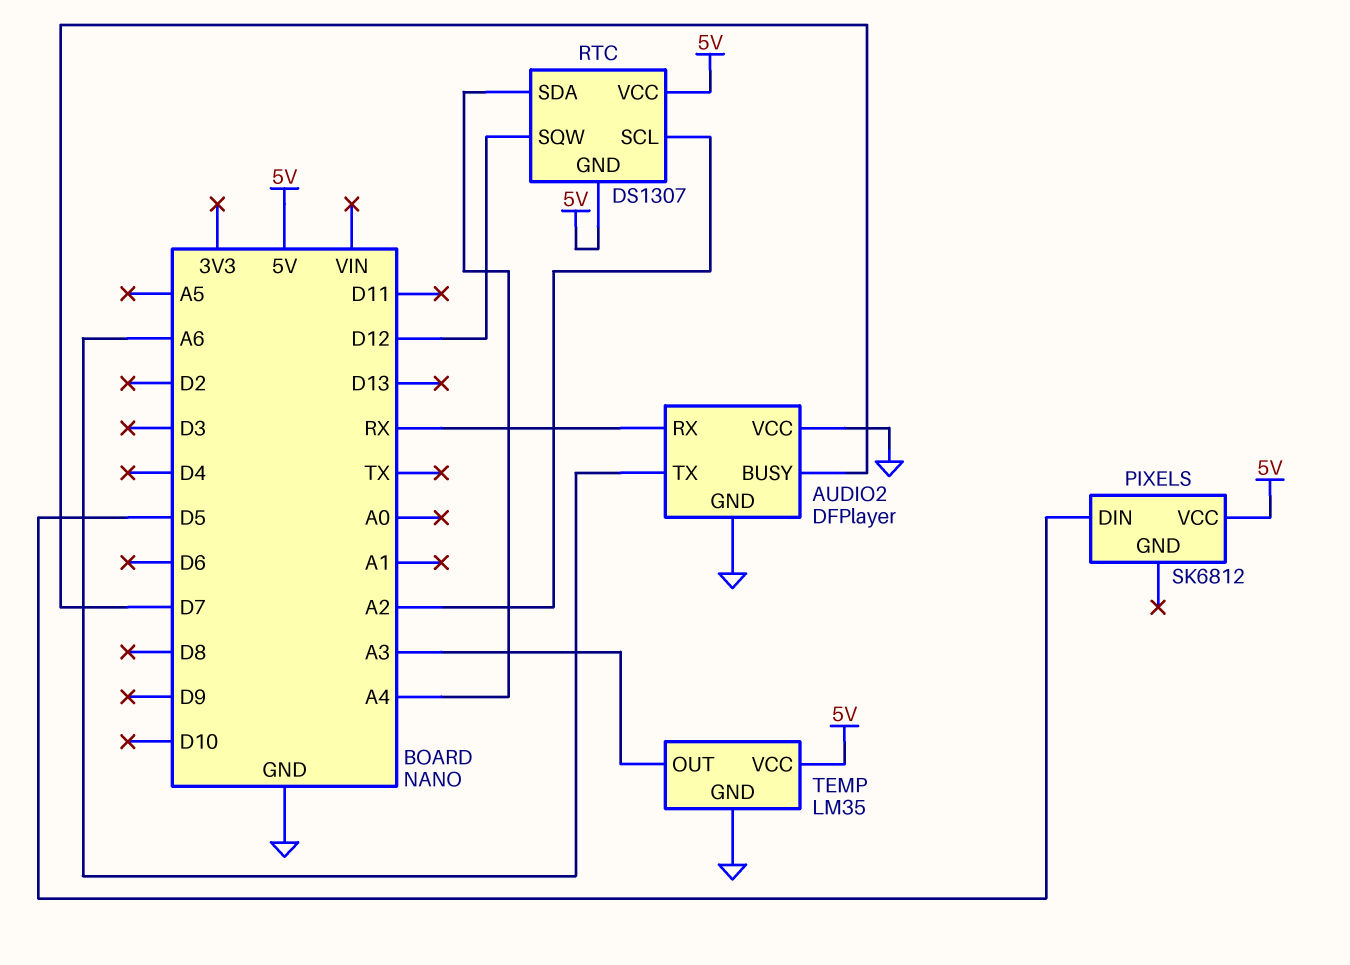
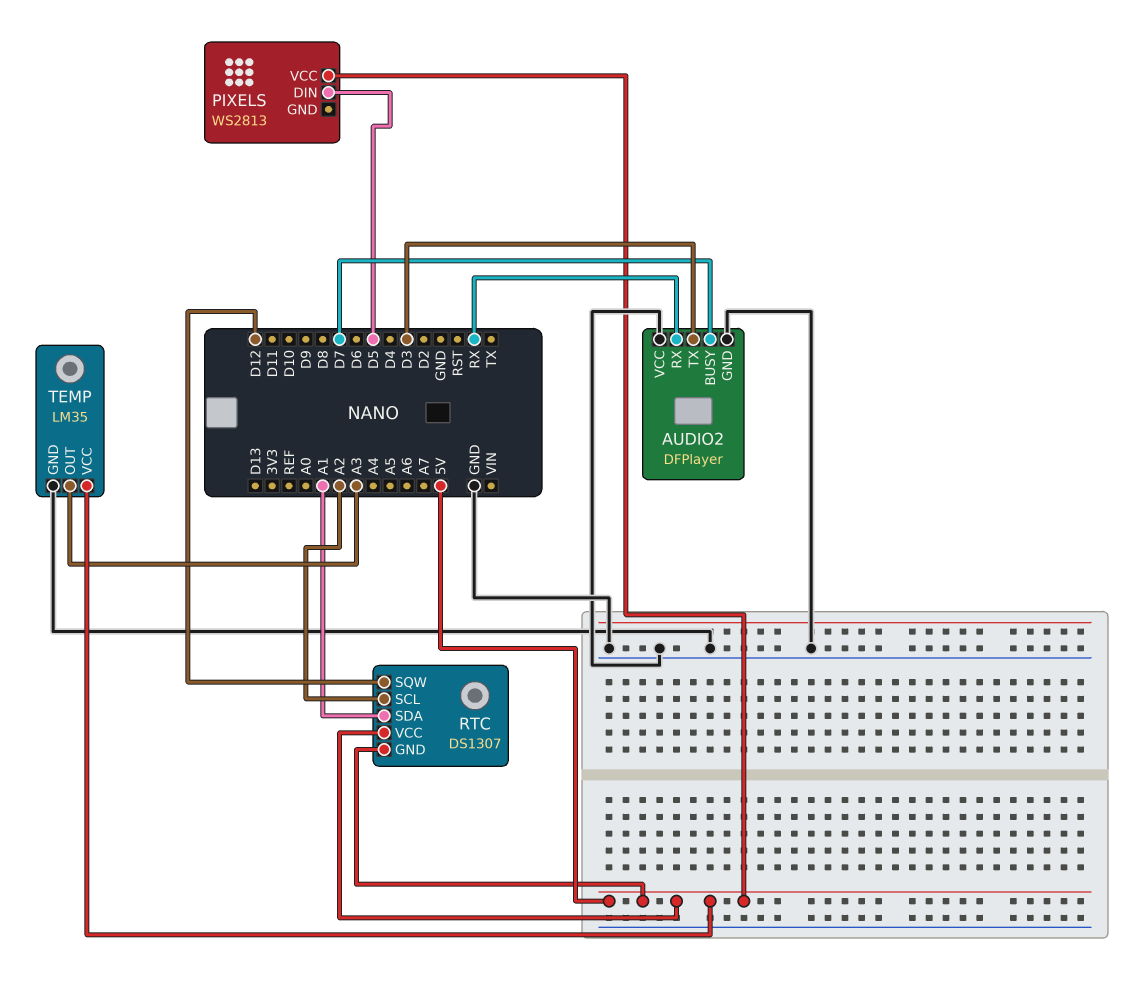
AUDIO2 pin TX: A6 -> D3
PIXELS: SK6812 -> WS2813
RTC pin SDA: A4 -> A1

